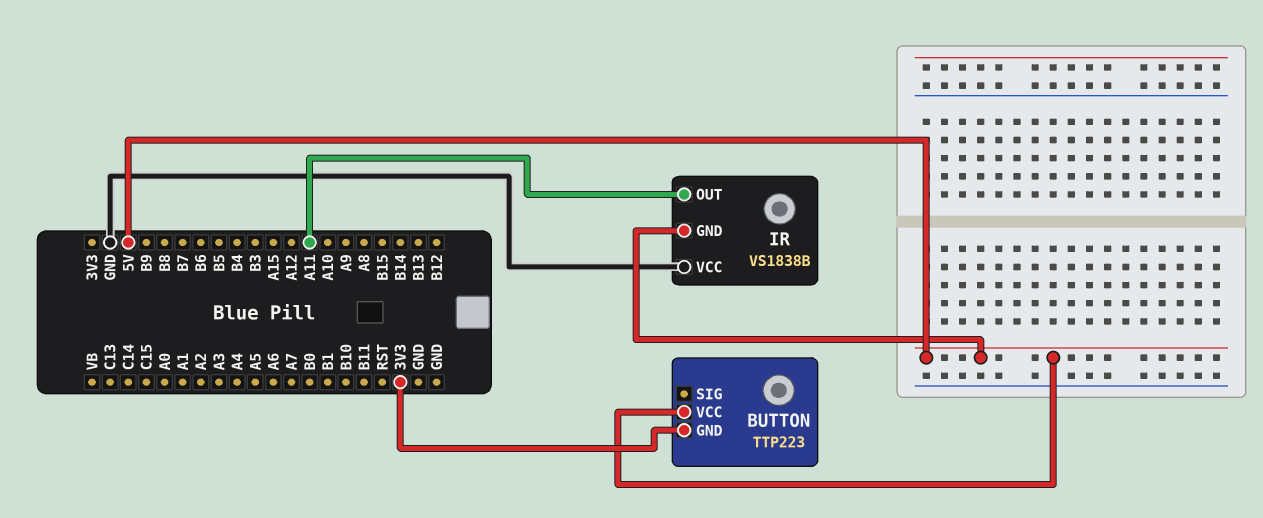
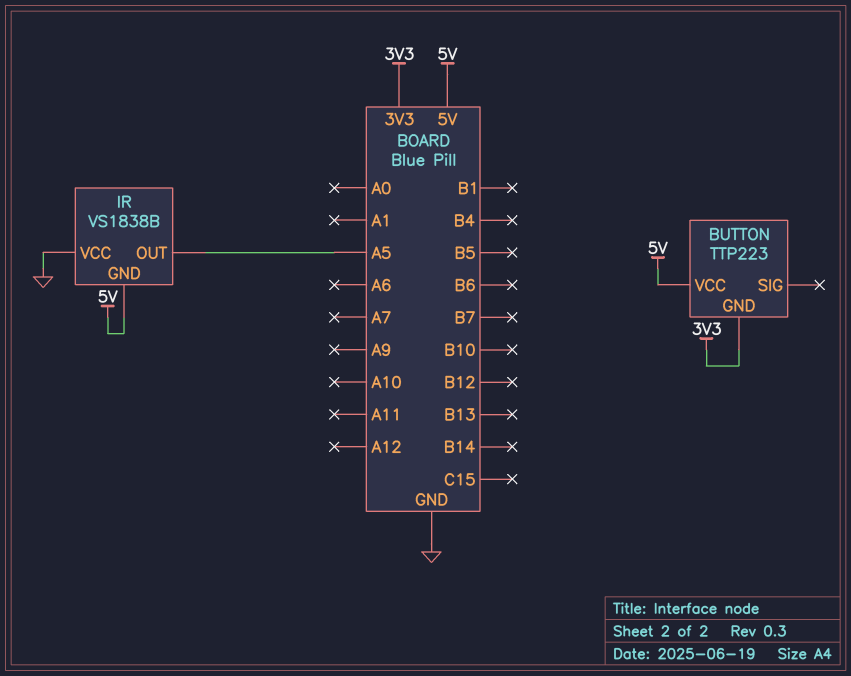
IR pin OUT: A11 -> A5

